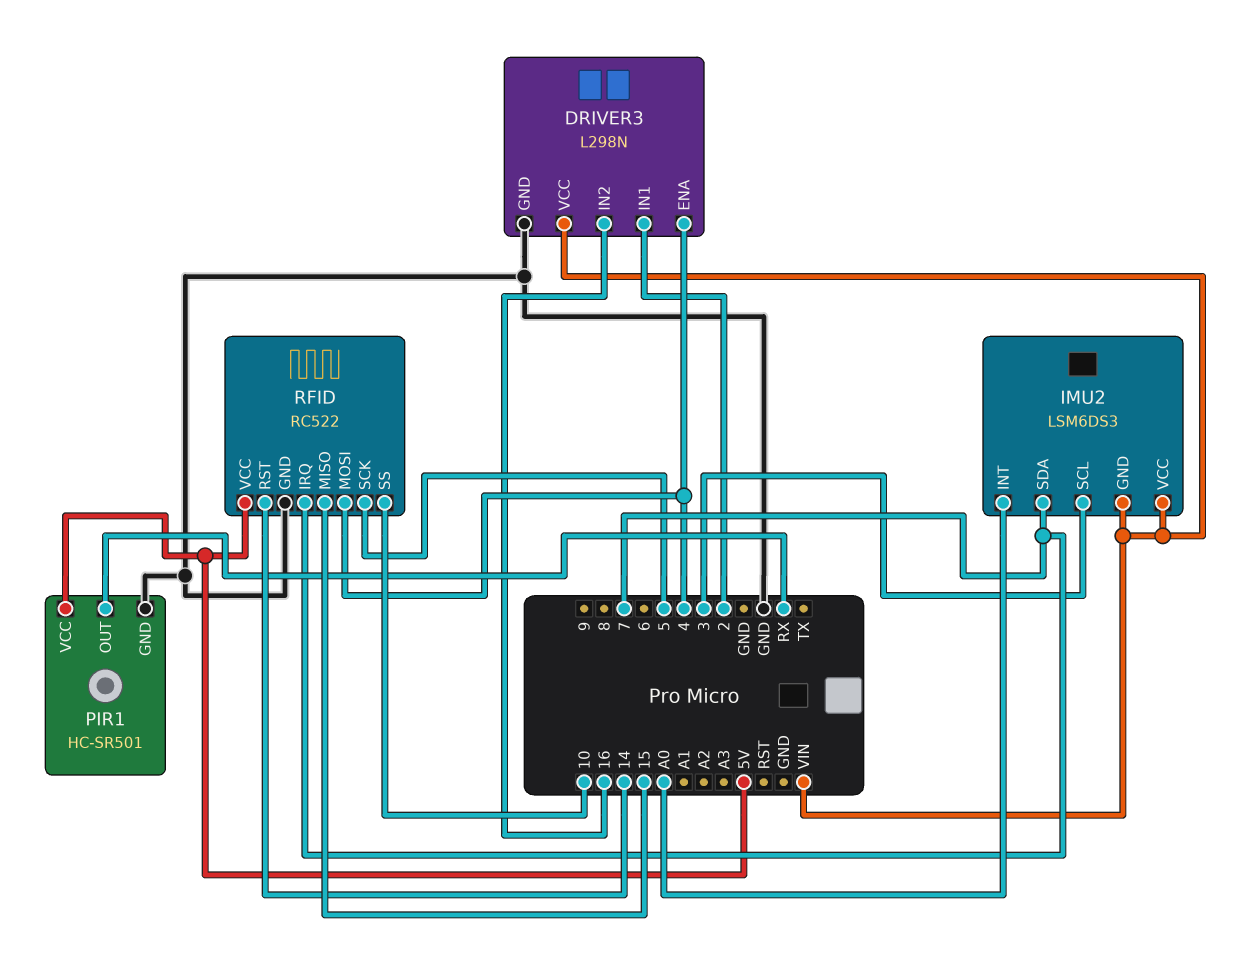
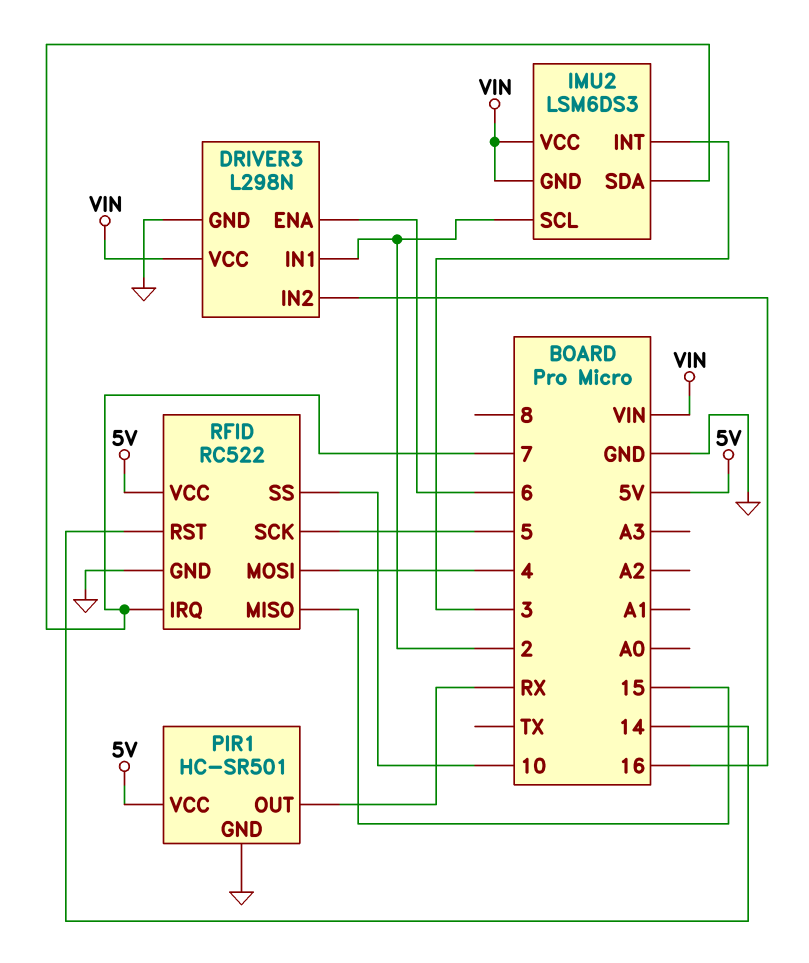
DRIVER3 pin ENA: 4 -> 6
IMU2 pin INT: A0 -> 3
IMU2 pin SCL: 3 -> 2

